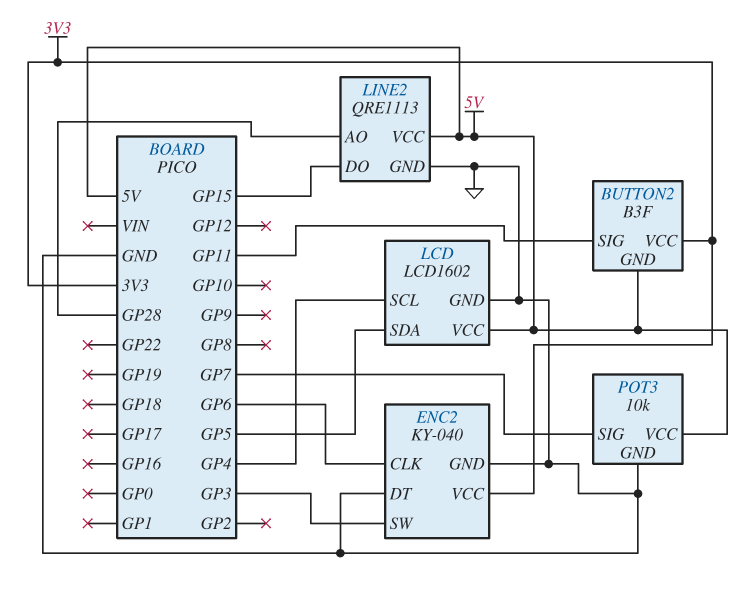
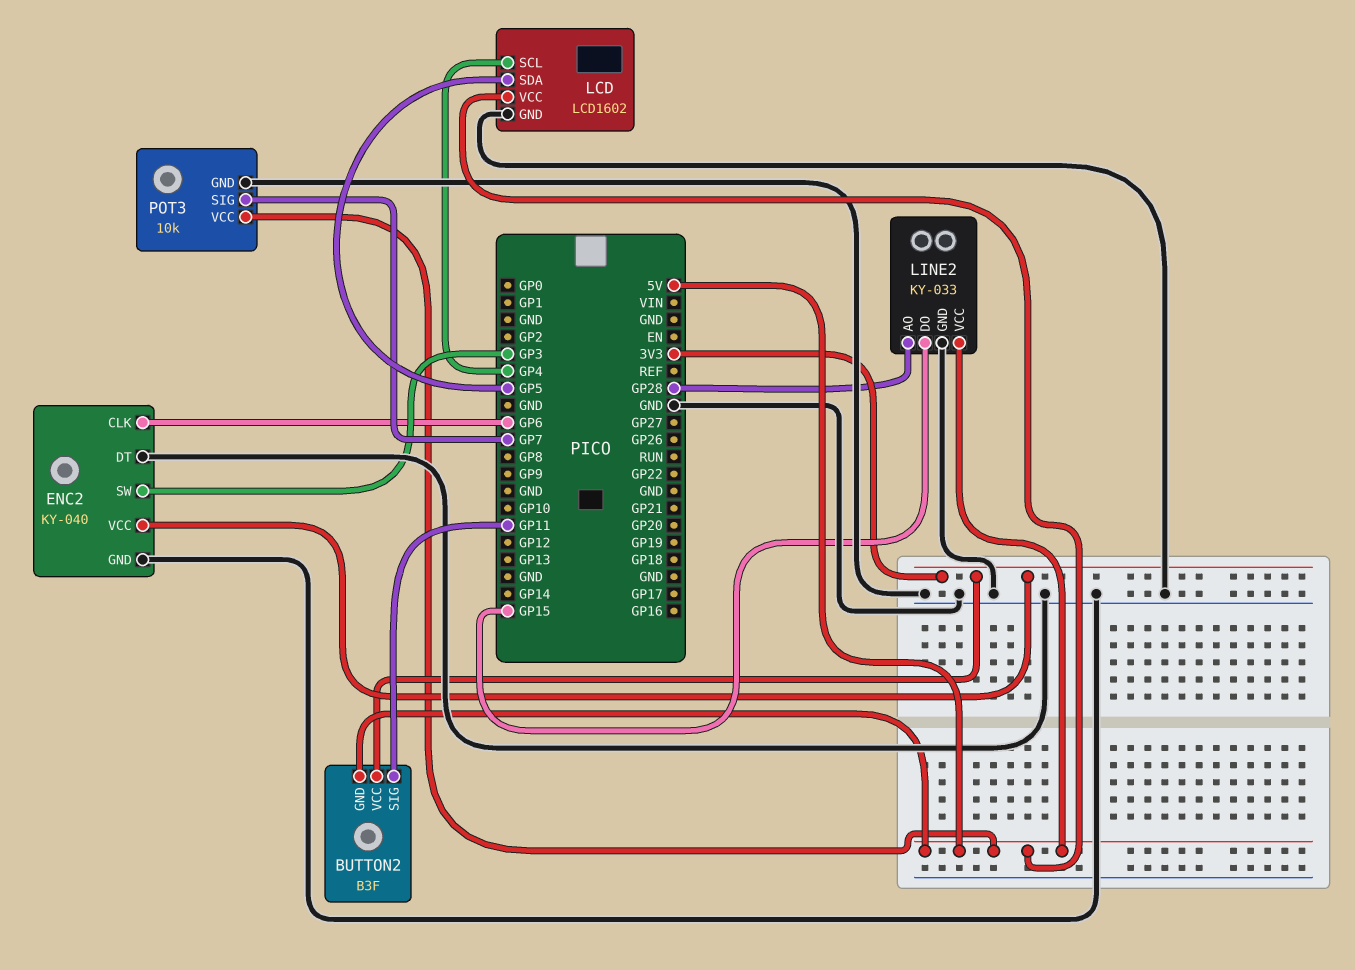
LINE2: QRE1113 -> KY-033

